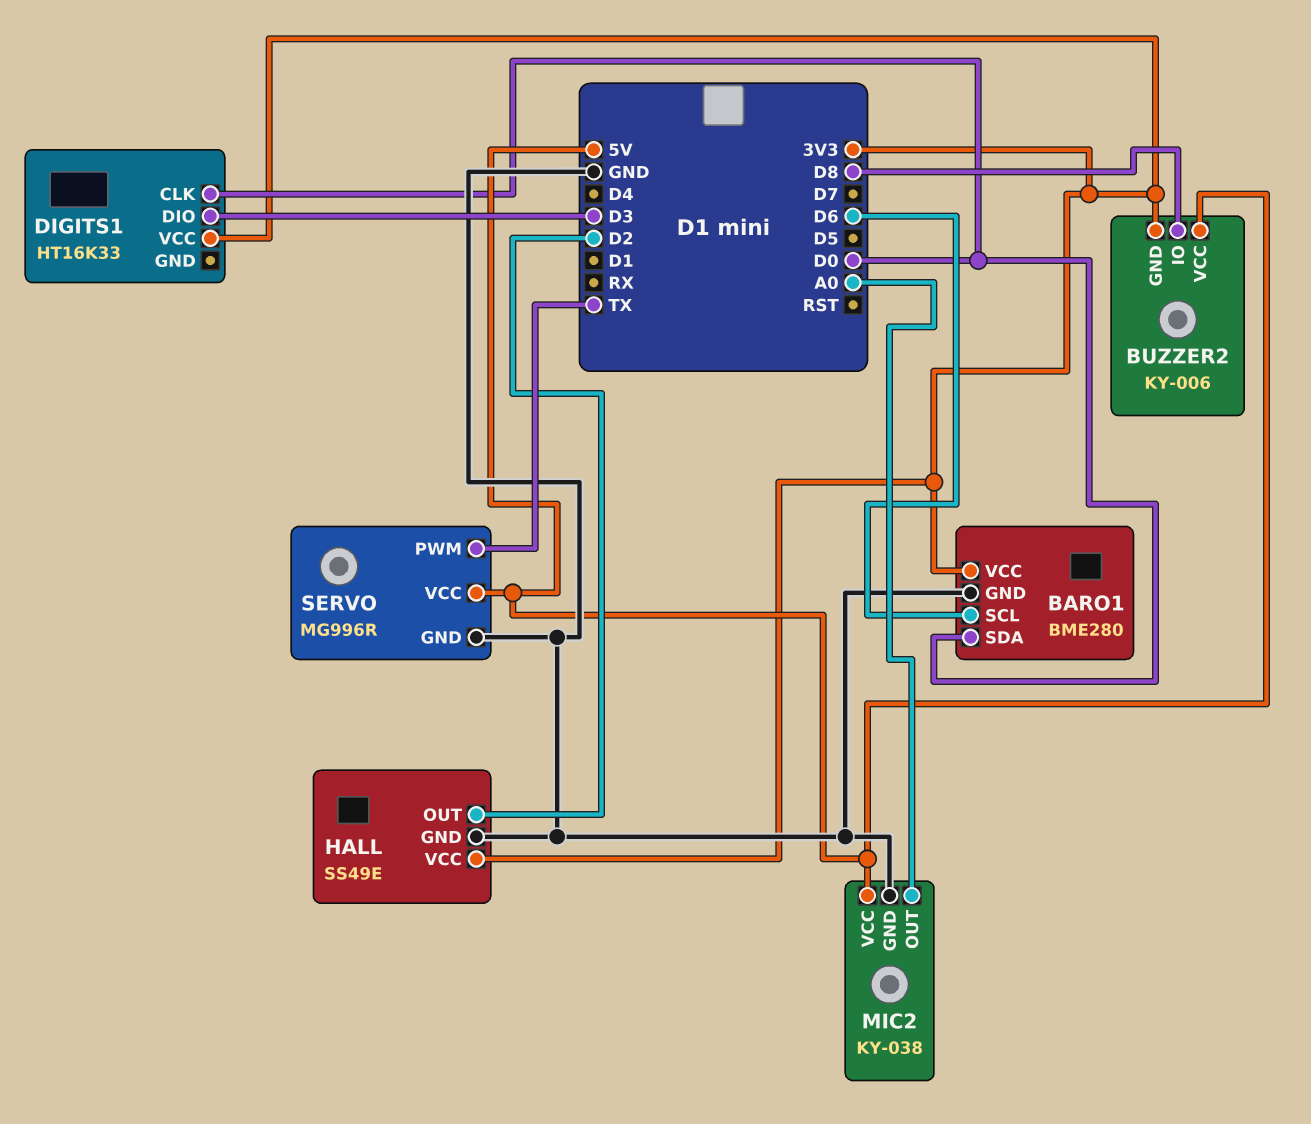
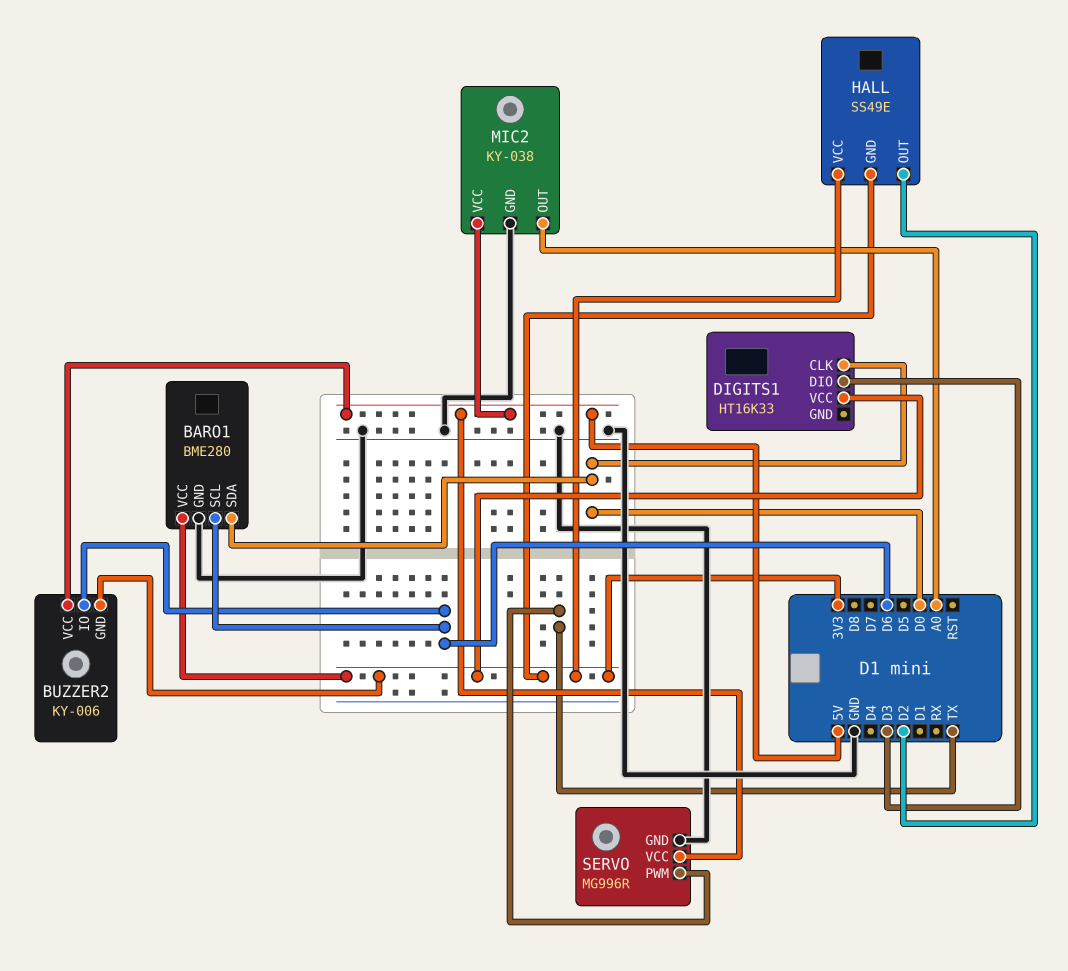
BUZZER2 pin IO: D8 -> D6
HALL pin GND: GND -> 3V3

